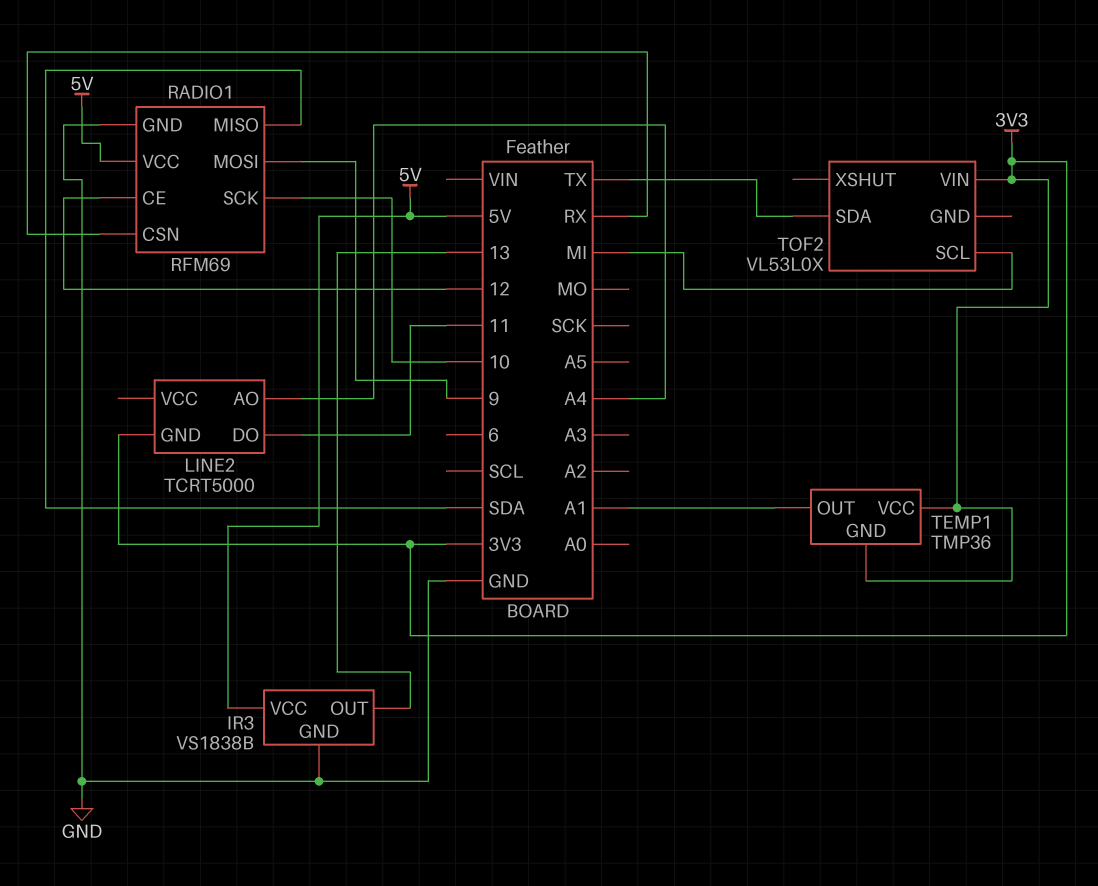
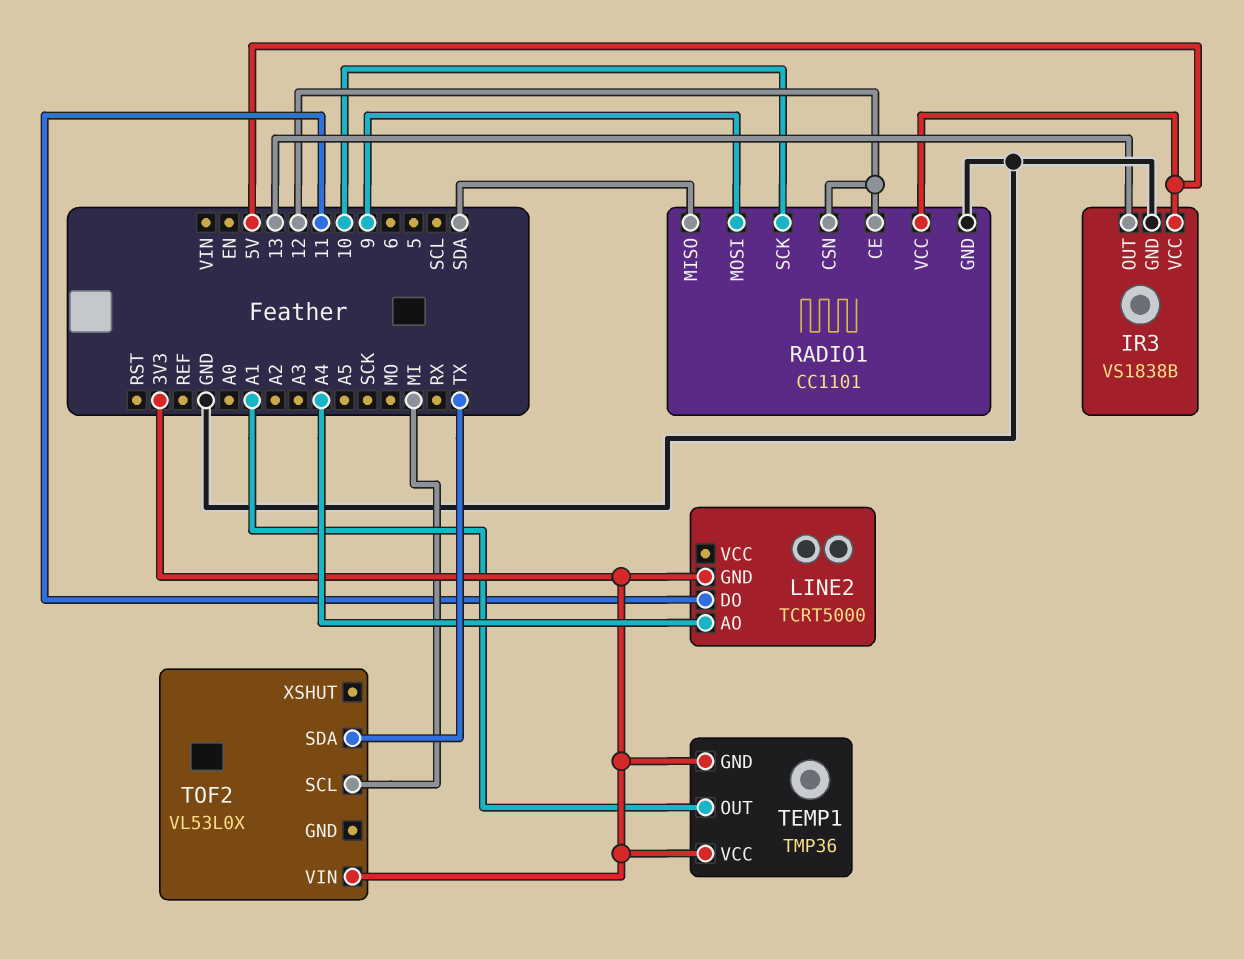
RADIO1: RFM69 -> CC1101
RADIO1 pin CSN: RX -> 12

